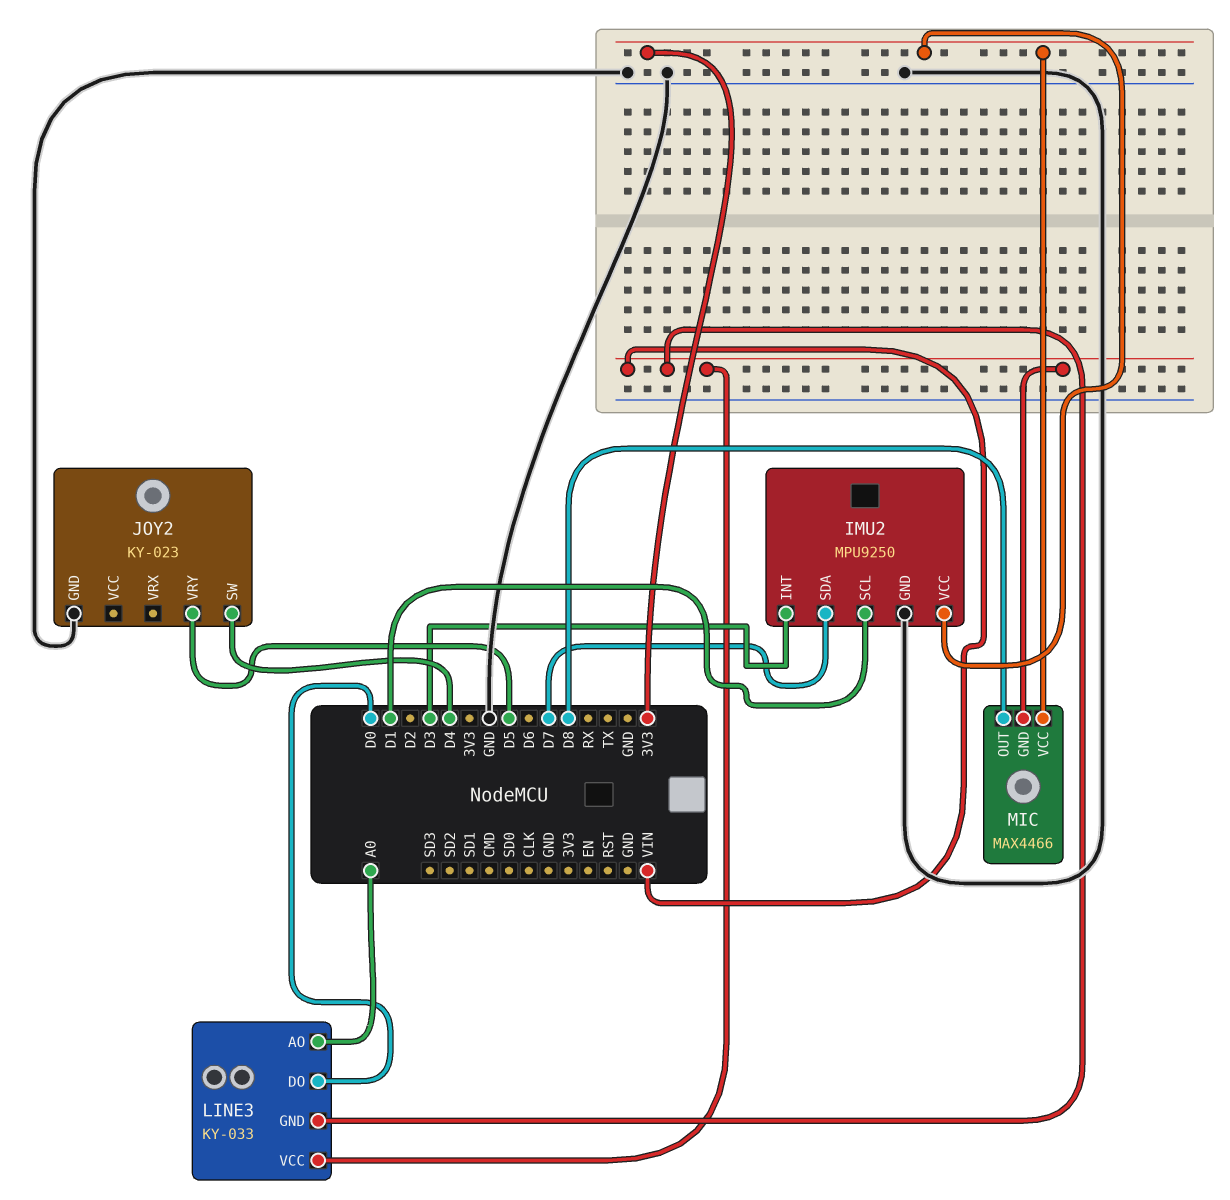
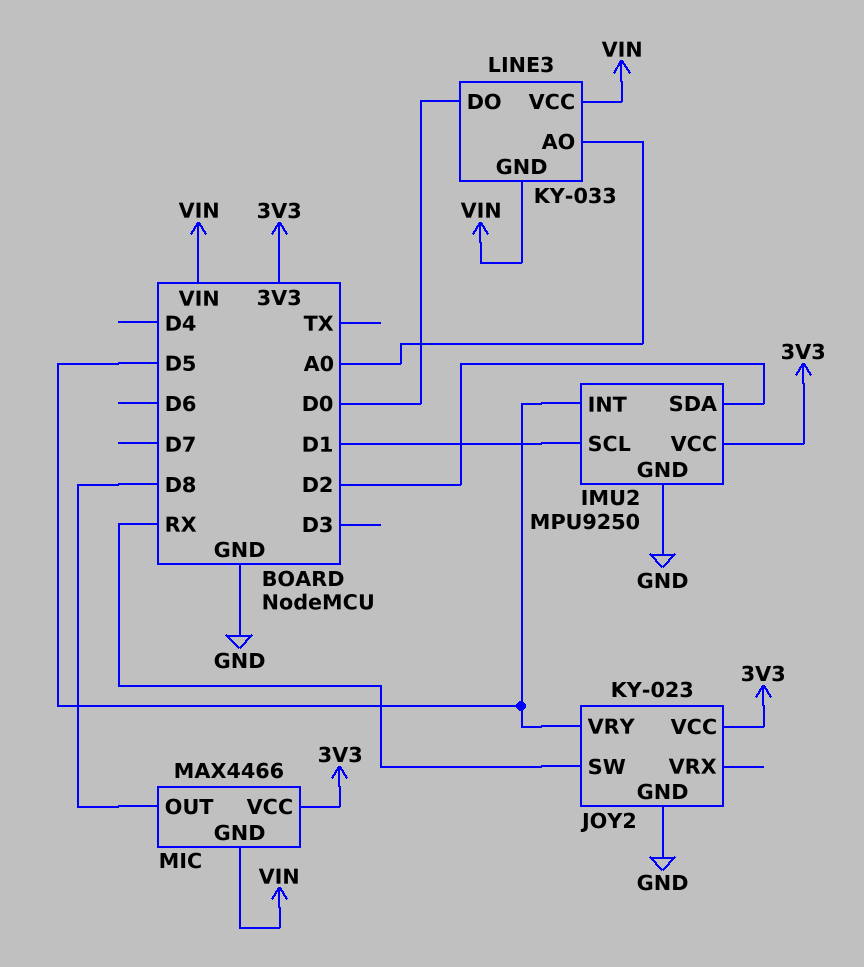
IMU2 pin INT: D3 -> D5
IMU2 pin SDA: D7 -> D2
JOY2 pin SW: D4 -> RX
JOY2 pin VCC: none -> 3V3

